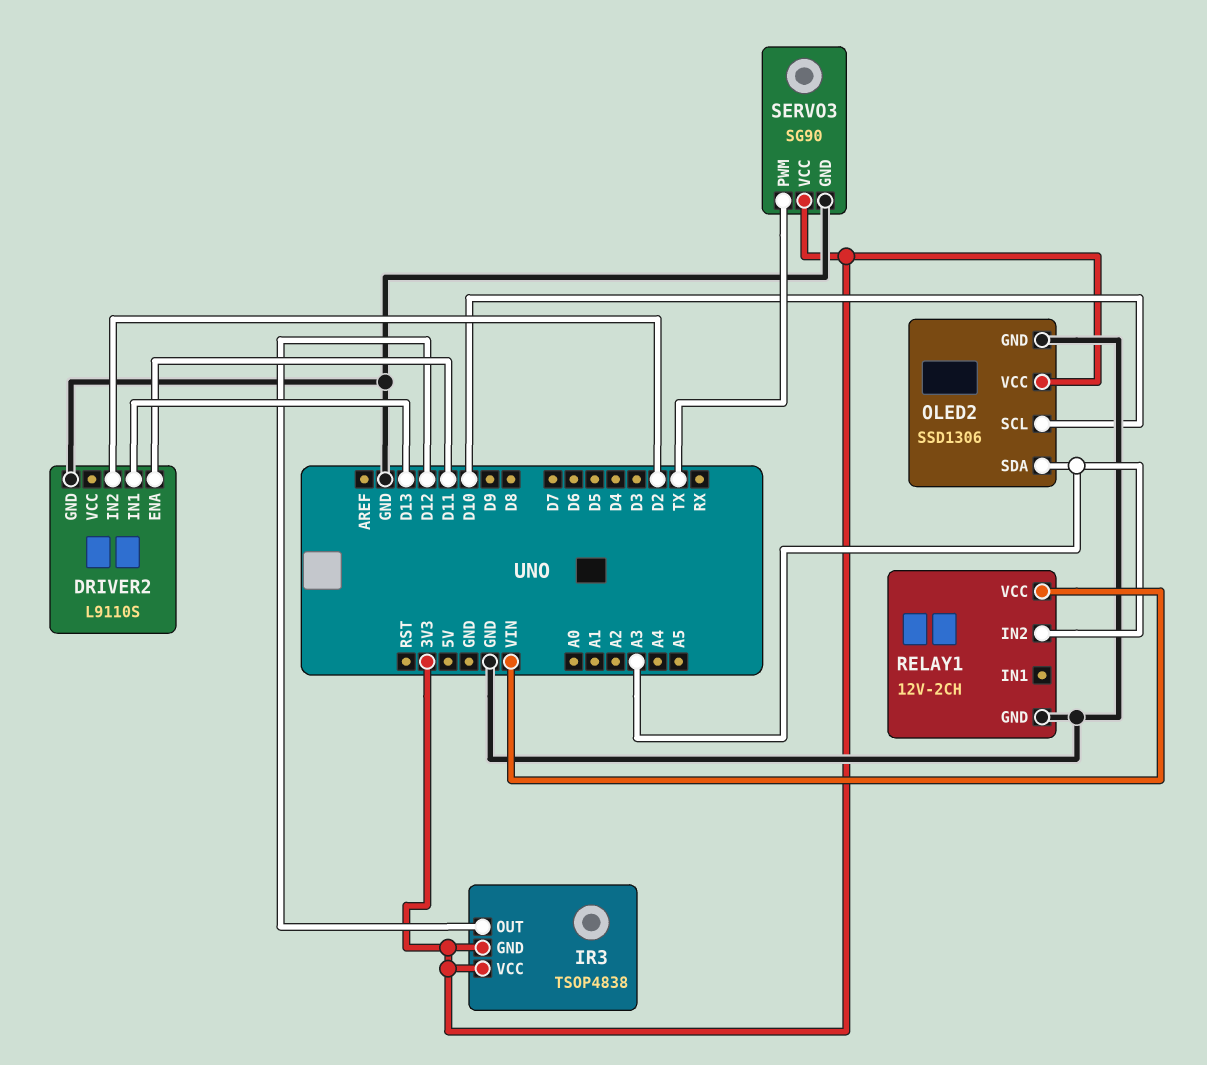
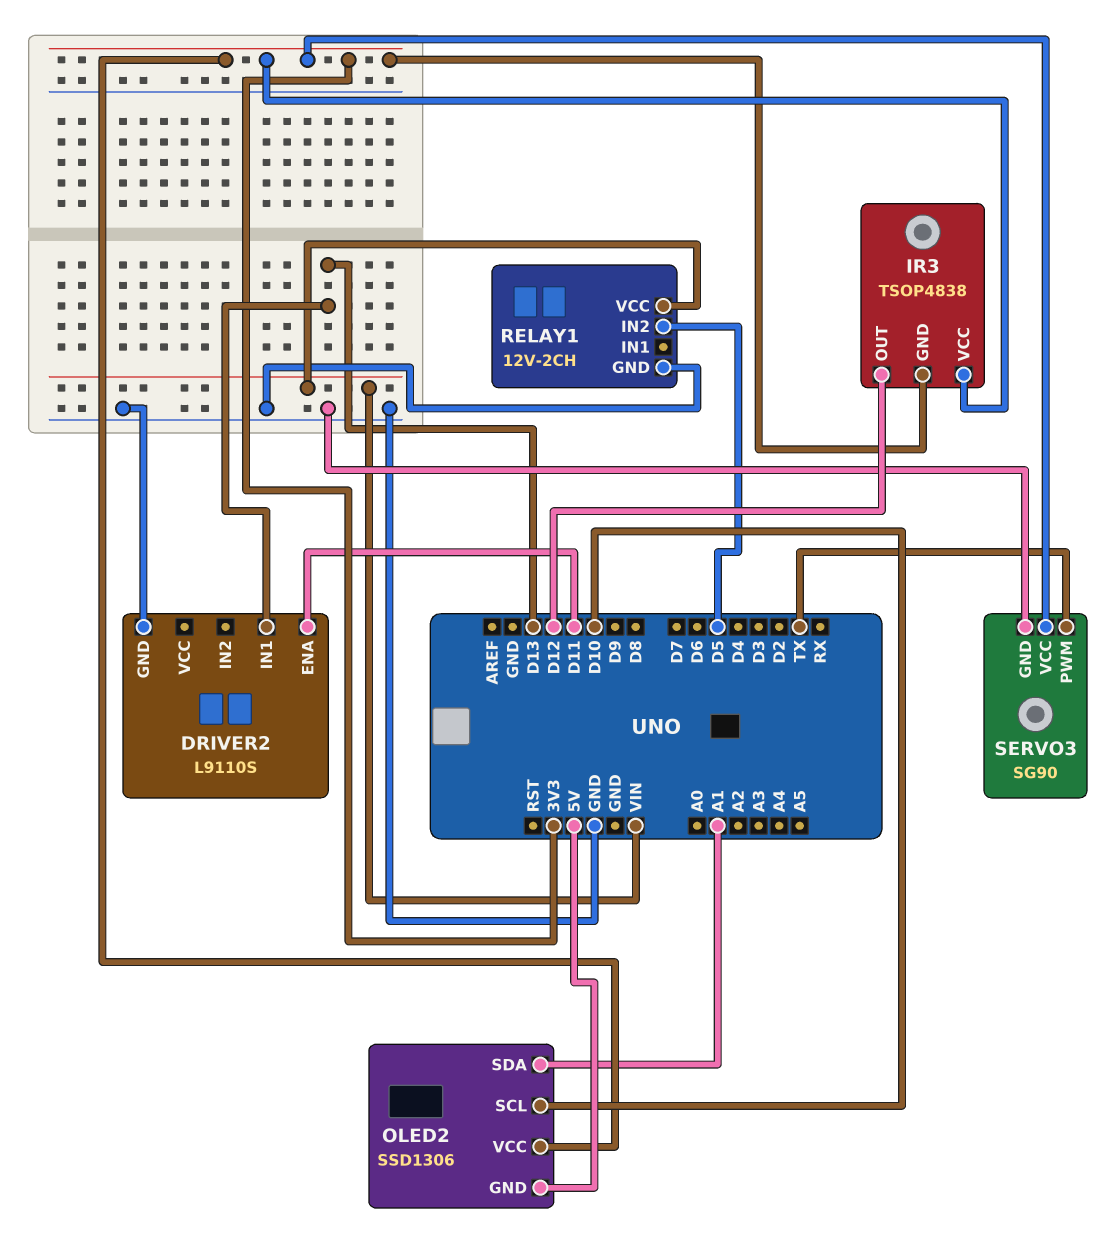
DRIVER2 pin IN2: D2 -> none
OLED2 pin GND: GND -> 5V
OLED2 pin SDA: A3 -> A1
RELAY1 pin IN2: A3 -> D5

